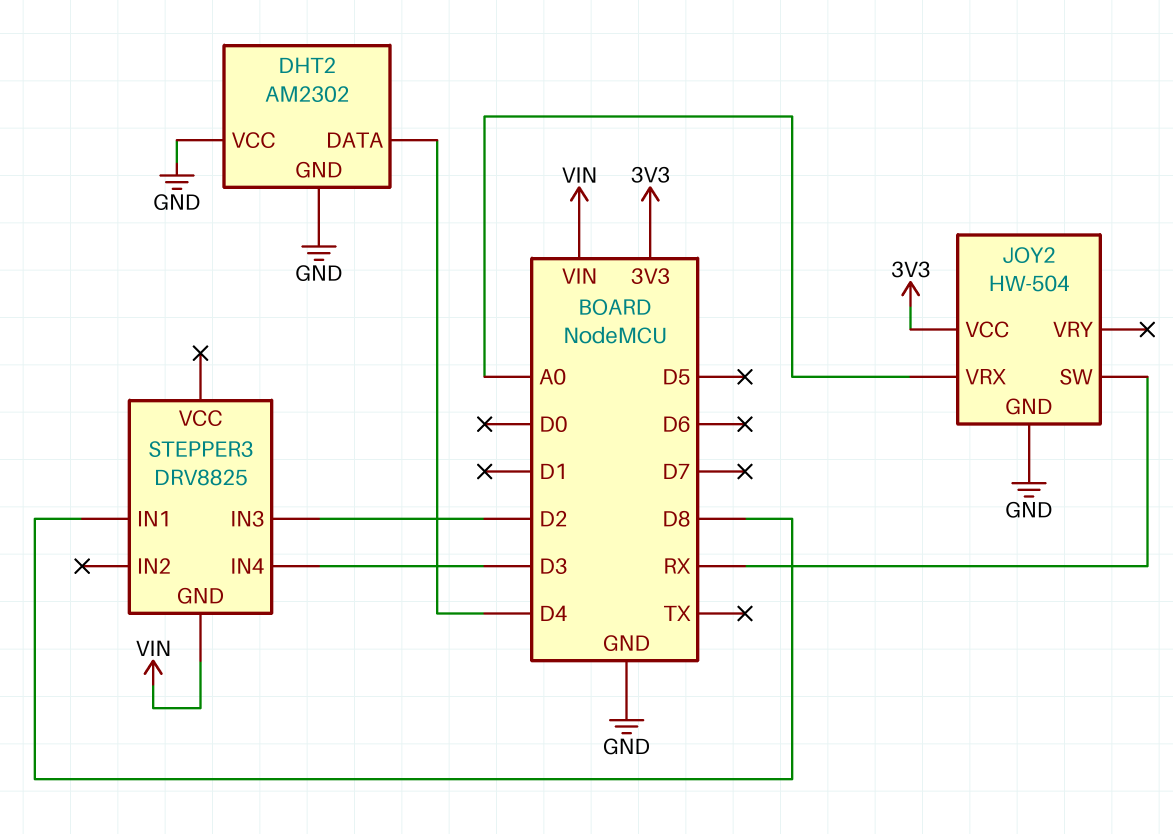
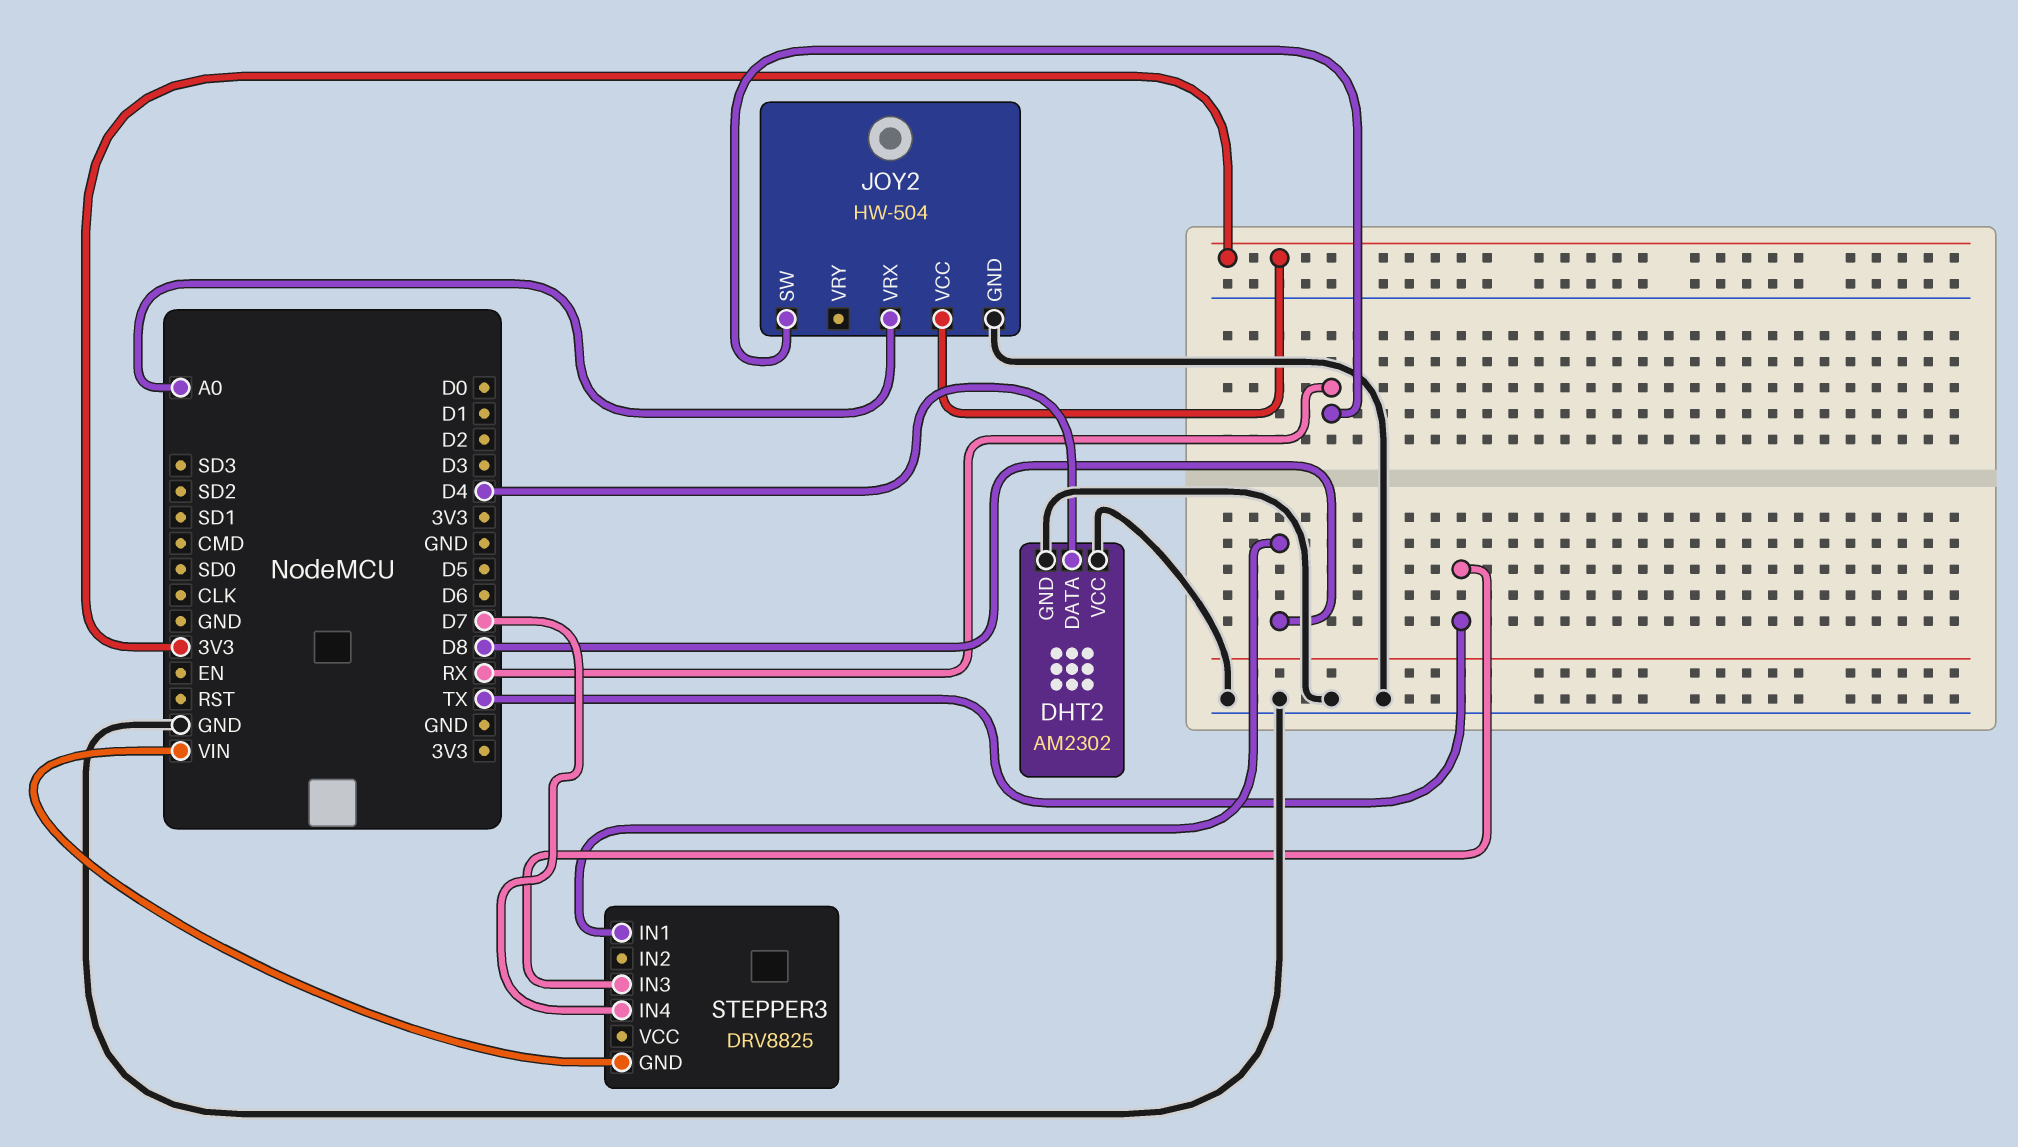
STEPPER3 pin IN3: D2 -> TX
STEPPER3 pin IN4: D3 -> D7

